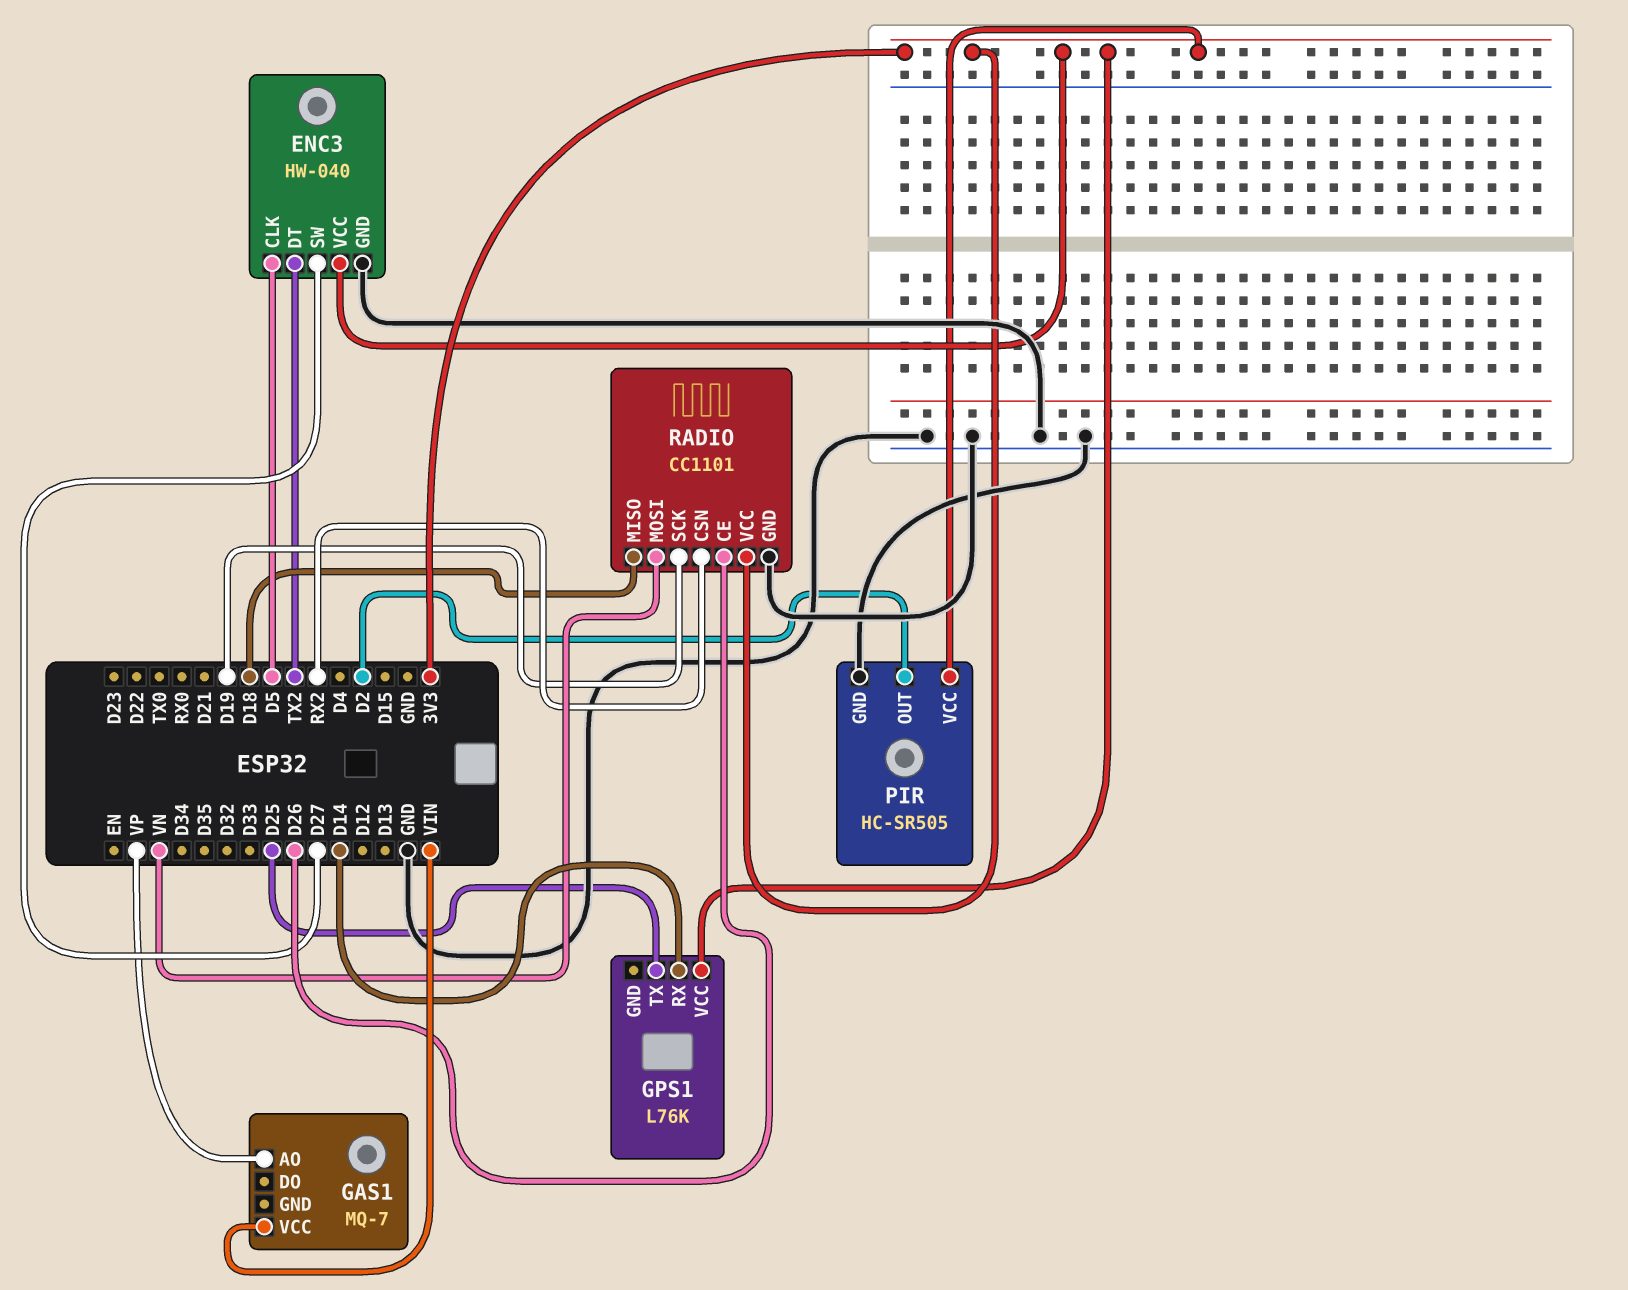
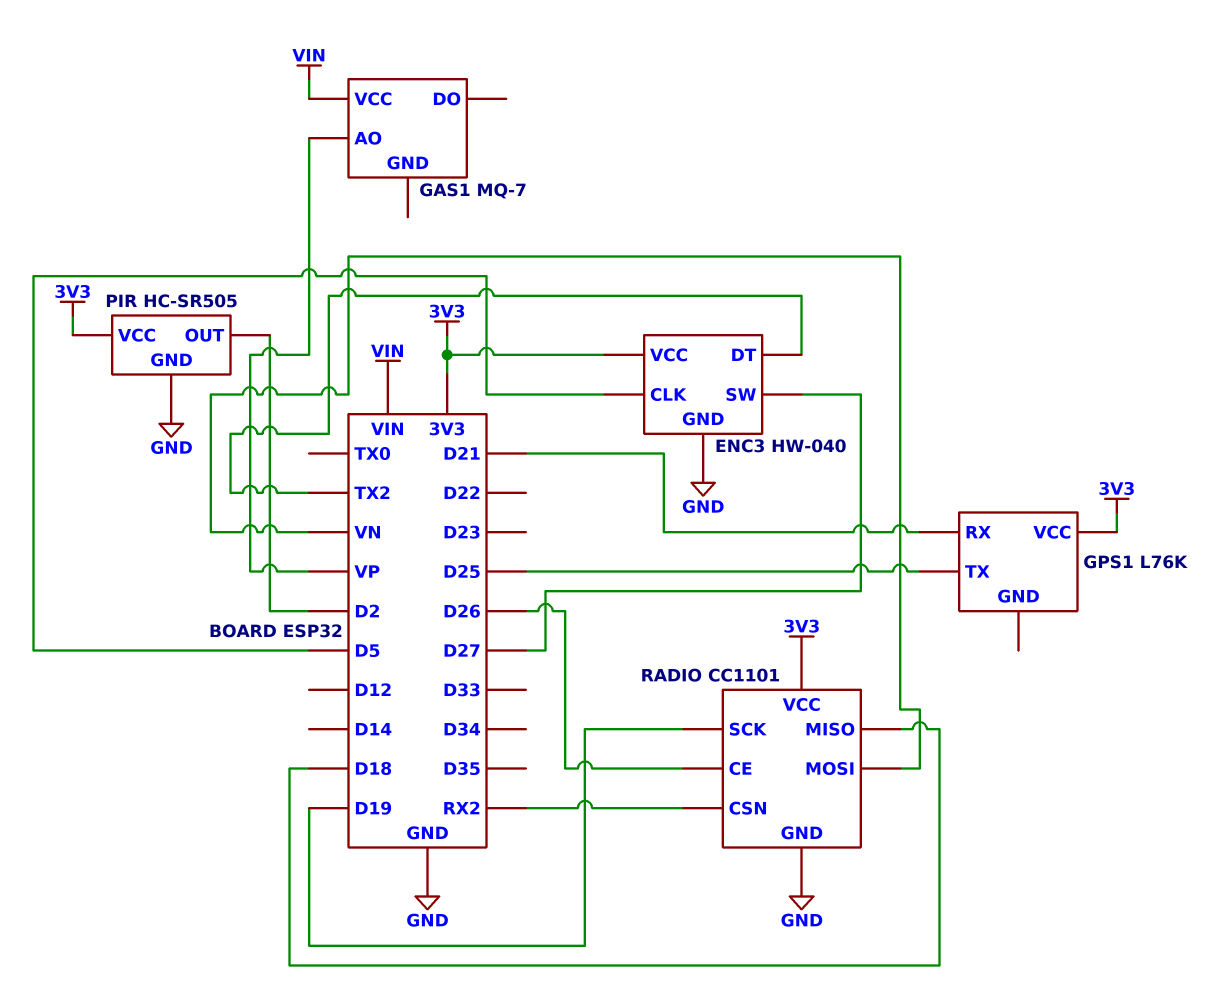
GPS1 pin RX: D14 -> D21

